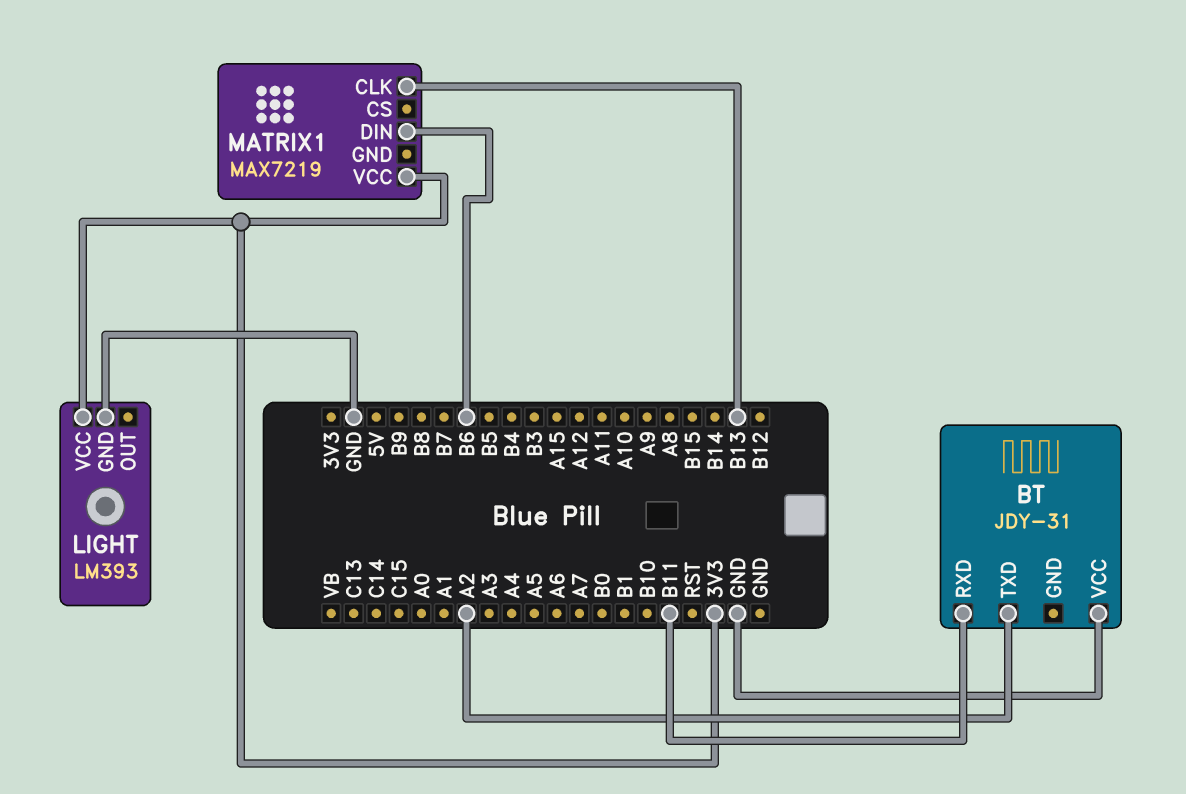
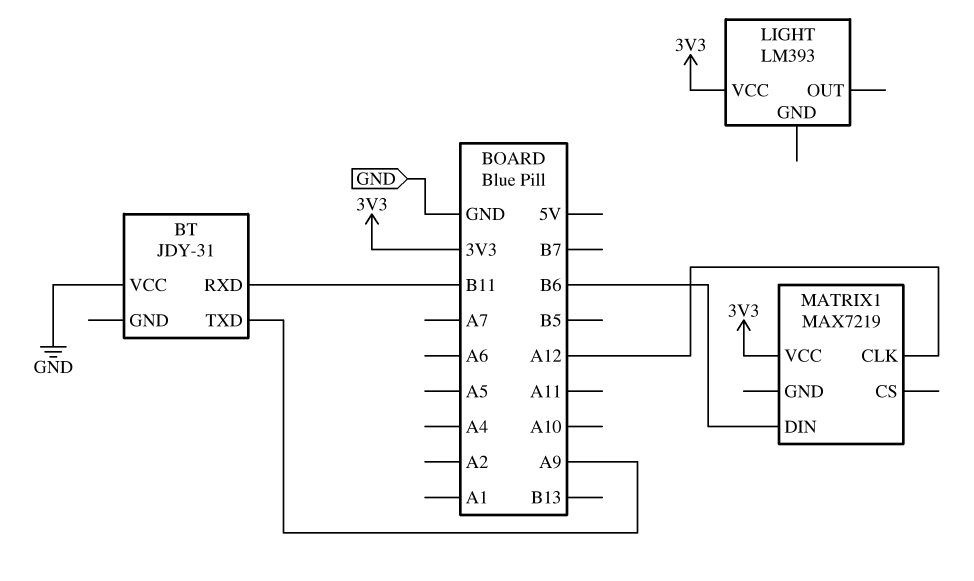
BT pin TXD: A2 -> A9
LIGHT pin GND: GND -> none
MATRIX1 pin CLK: B13 -> A12

